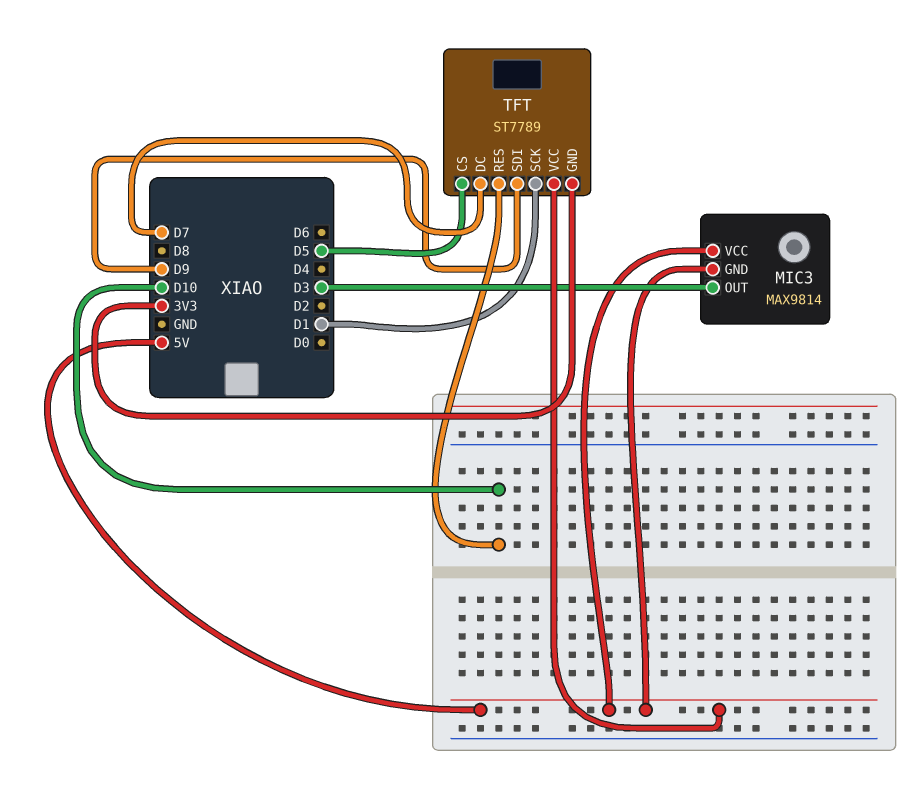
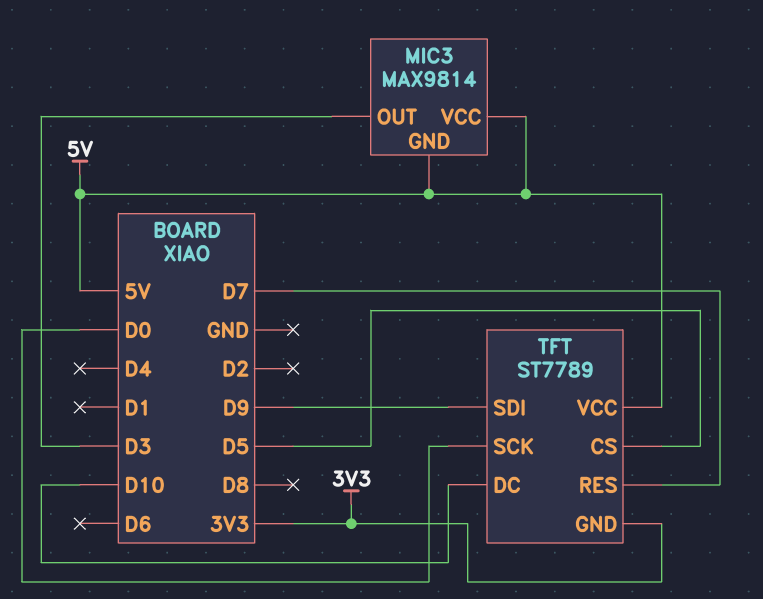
TFT pin DC: D7 -> D10
TFT pin RES: D10 -> D7
TFT pin SCK: D1 -> D0

